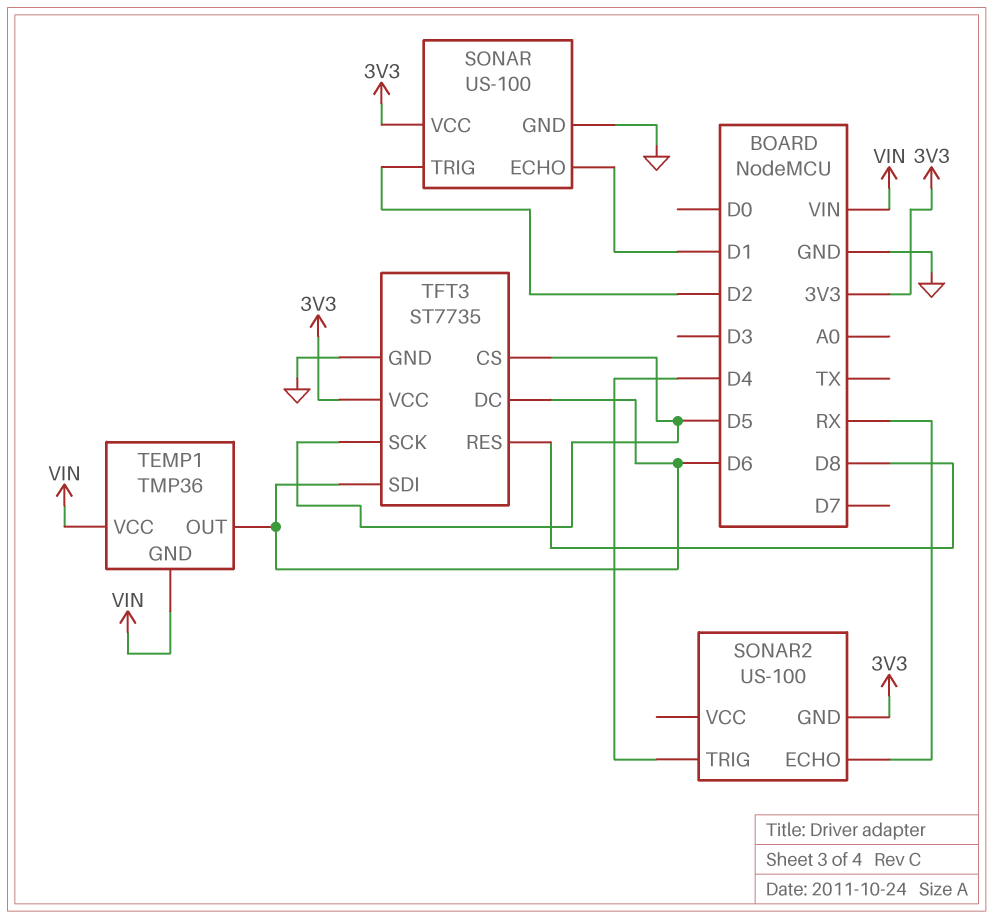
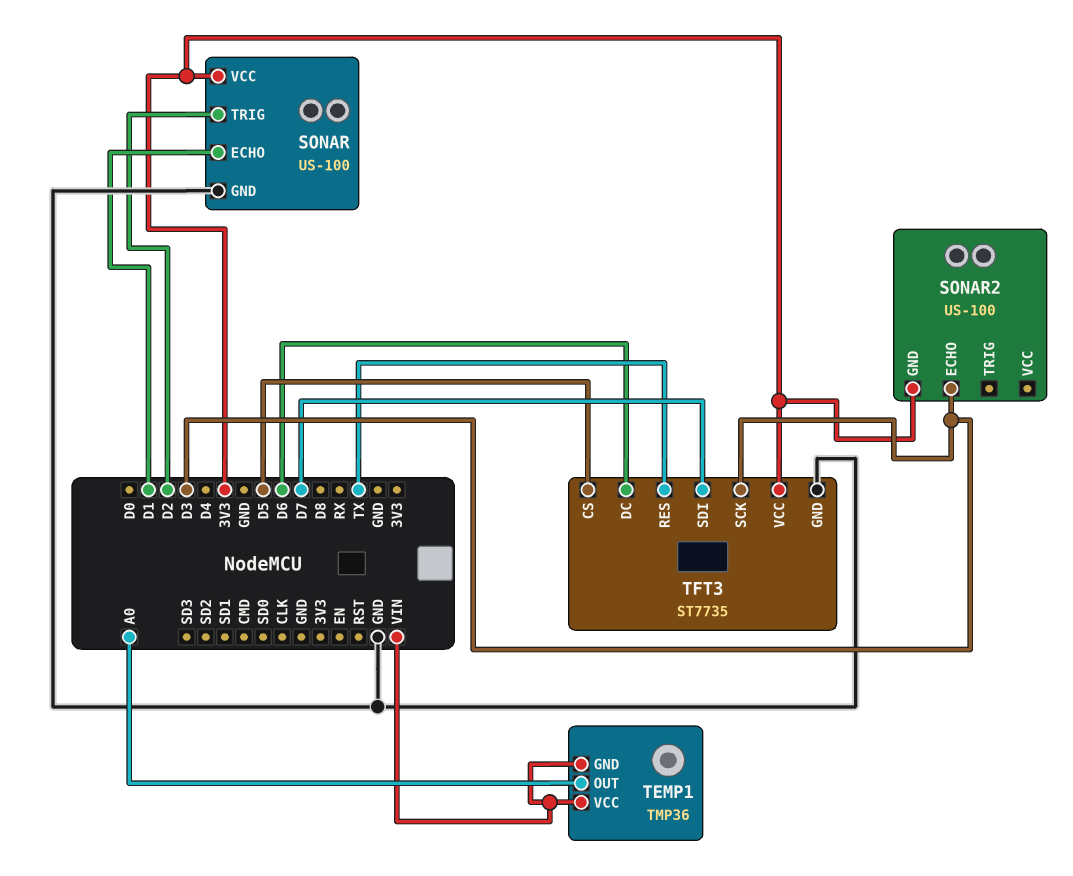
SONAR2 pin ECHO: RX -> D3
SONAR2 pin TRIG: D4 -> none
TEMP1 pin OUT: D6 -> A0
TFT3 pin RES: D8 -> TX
TFT3 pin SCK: D5 -> D3
TFT3 pin SDI: D6 -> D7

